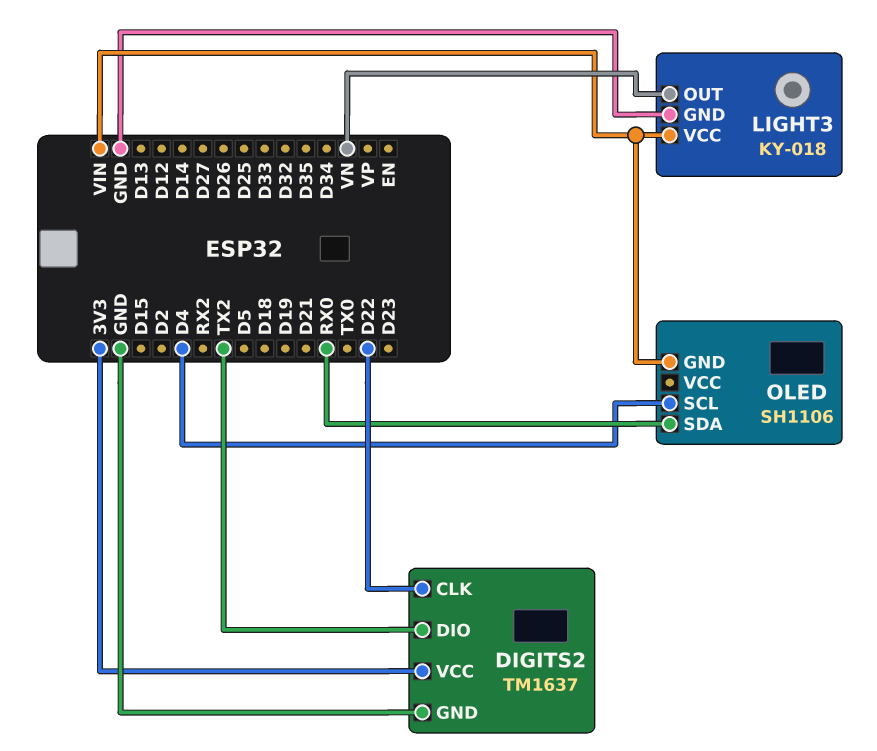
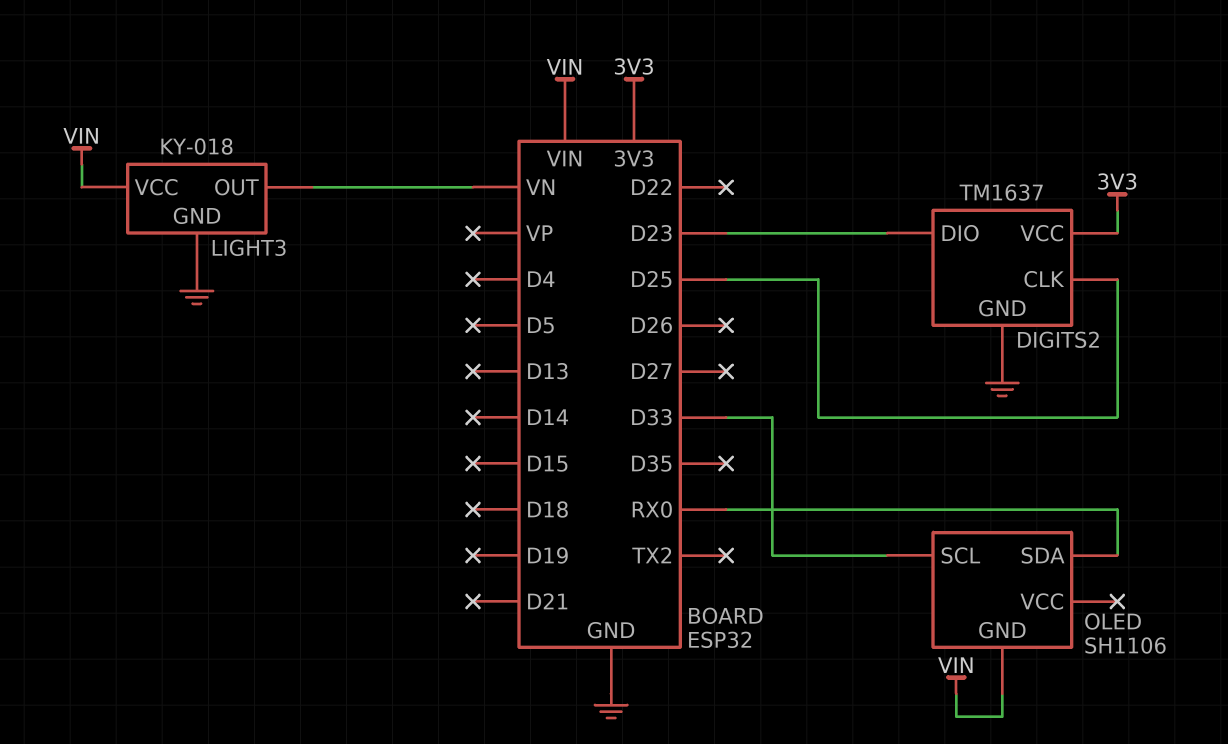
DIGITS2 pin CLK: D22 -> D25
DIGITS2 pin DIO: TX2 -> D23
OLED pin SCL: D4 -> D33

